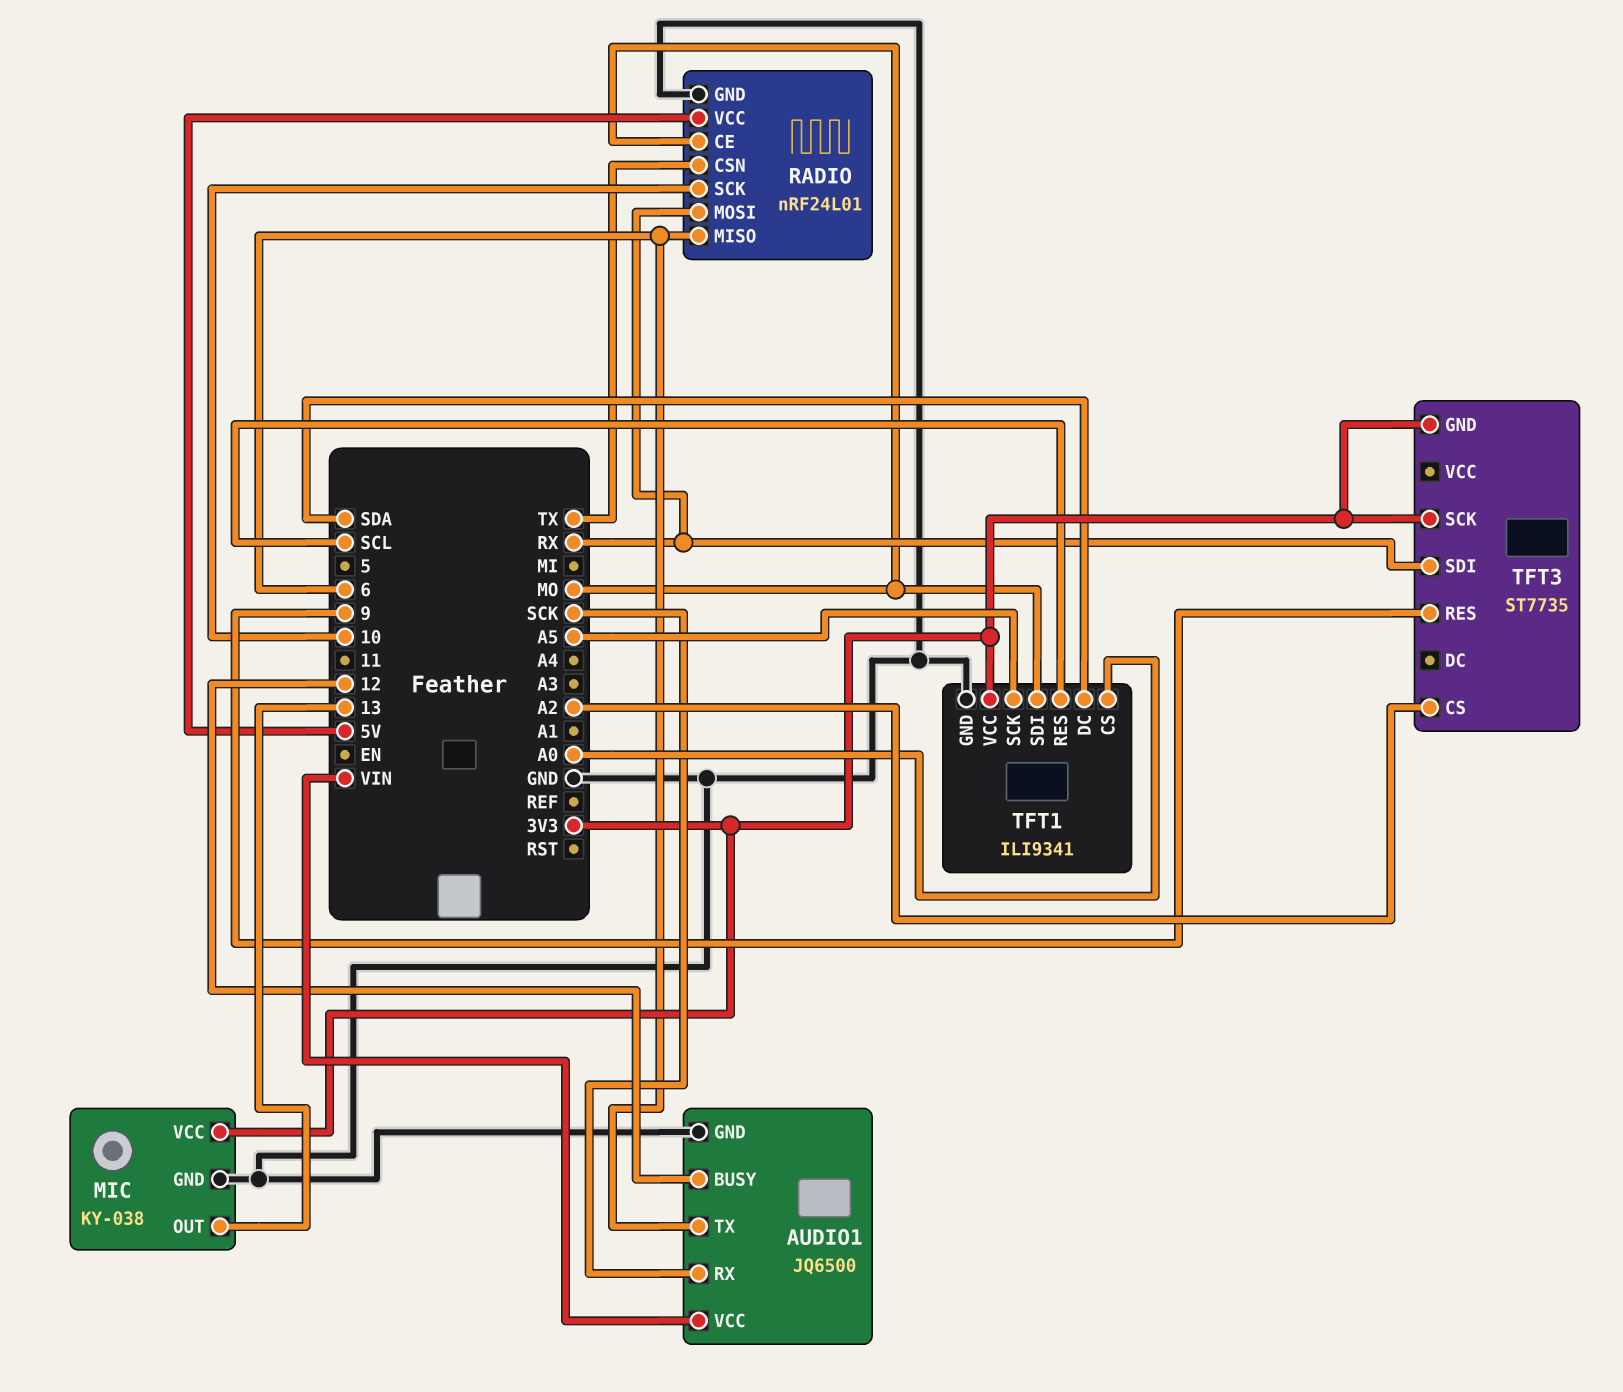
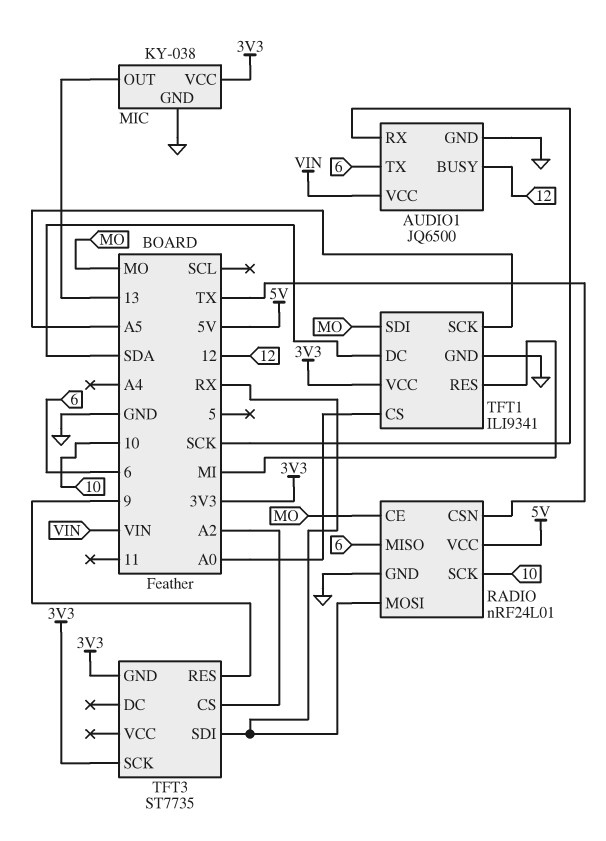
TFT1 pin RES: SCL -> MI

